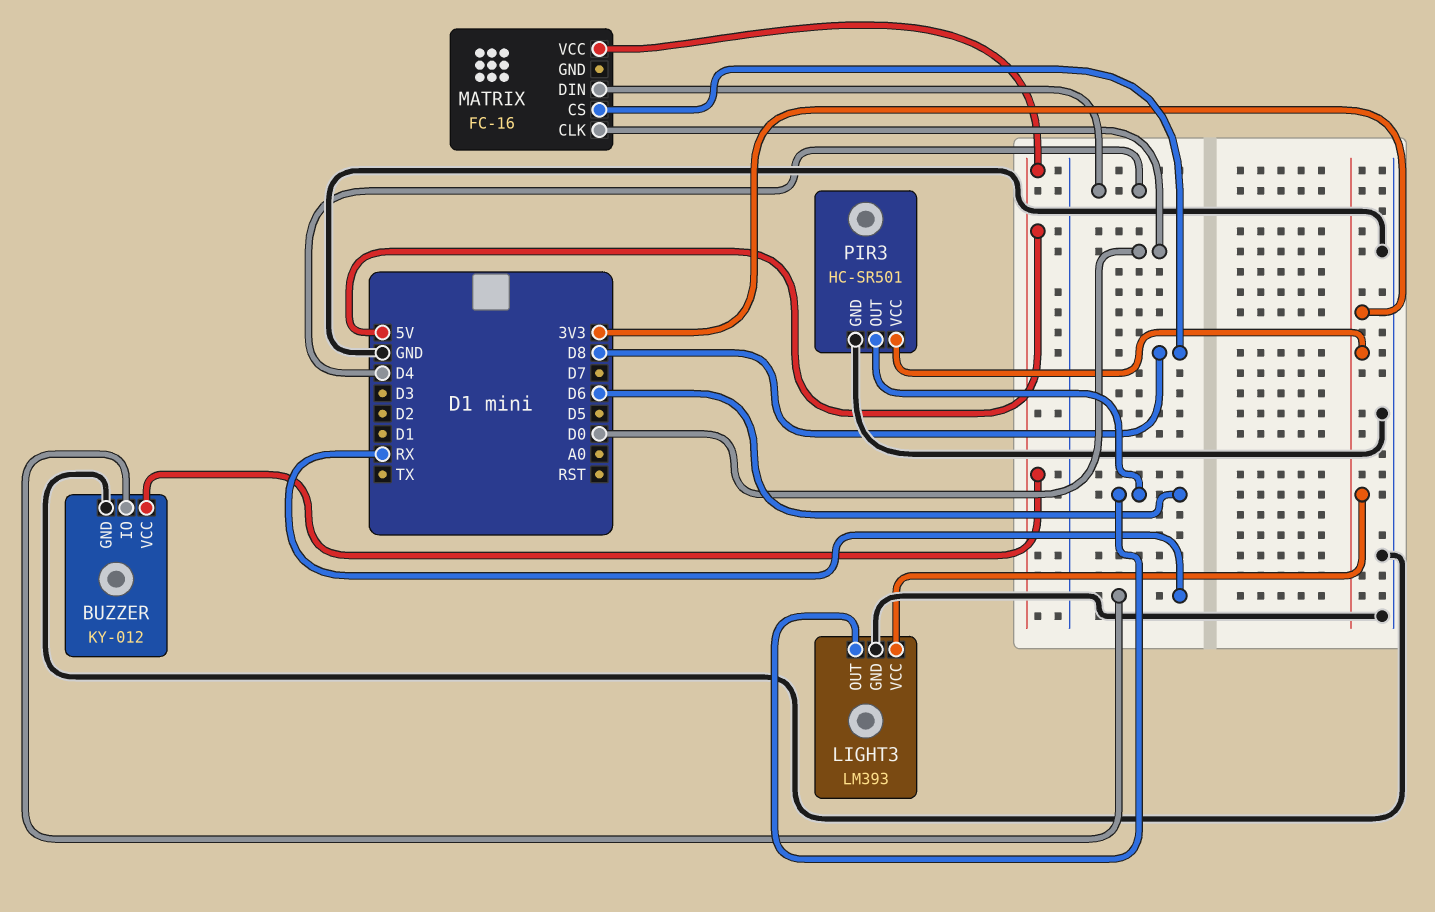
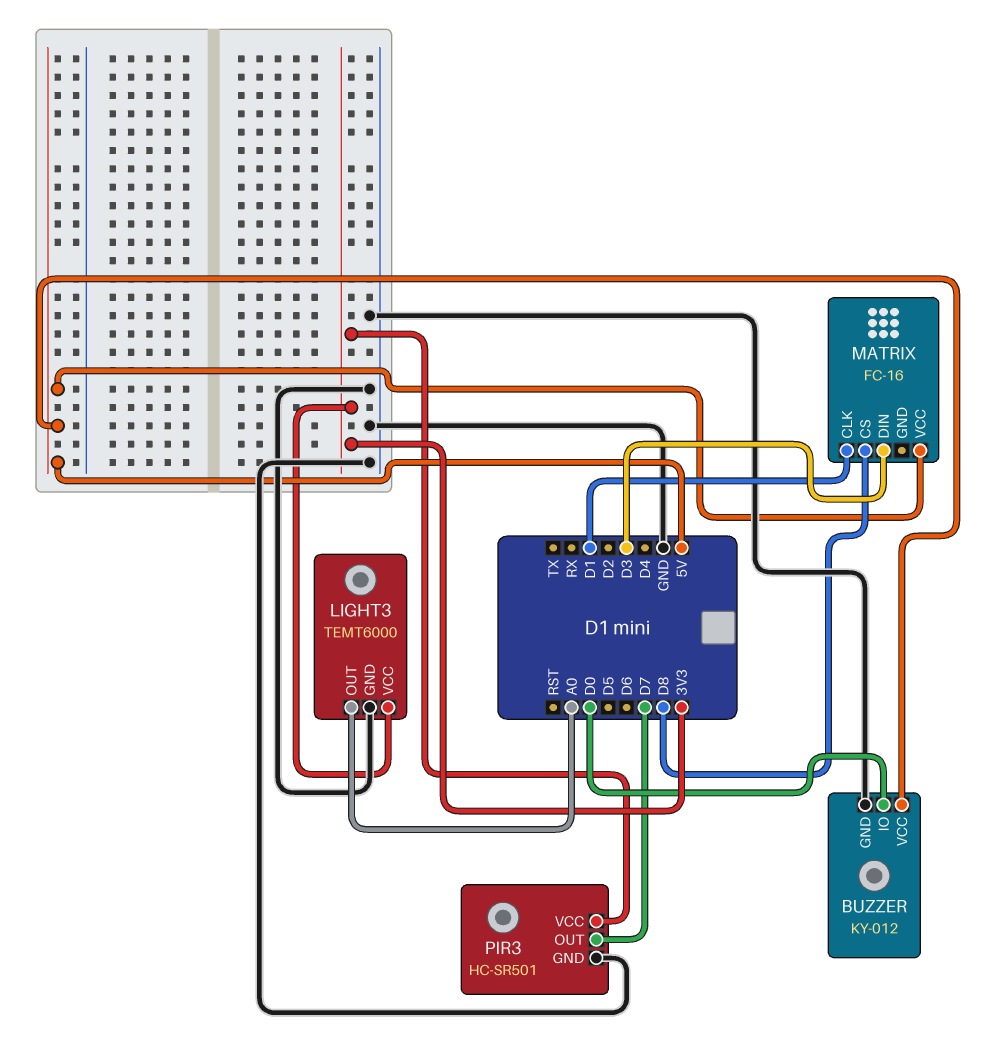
BUZZER pin IO: RX -> D0
LIGHT3: LM393 -> TEMT6000
LIGHT3 pin OUT: D6 -> A0
MATRIX pin CLK: D0 -> D1
MATRIX pin DIN: D4 -> D3
PIR3 pin OUT: D6 -> D7

